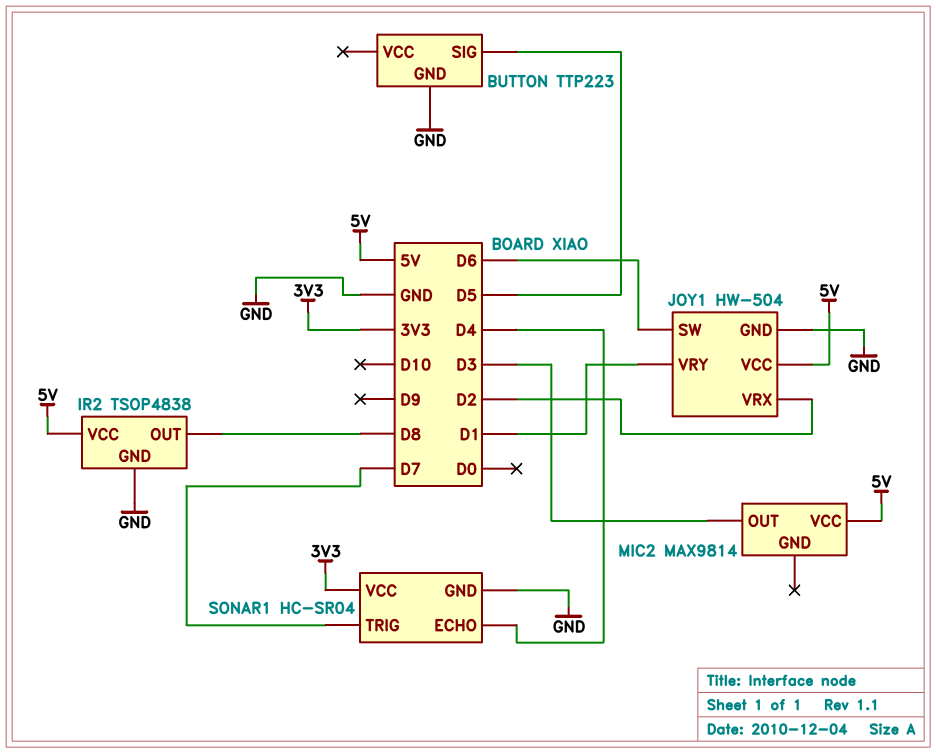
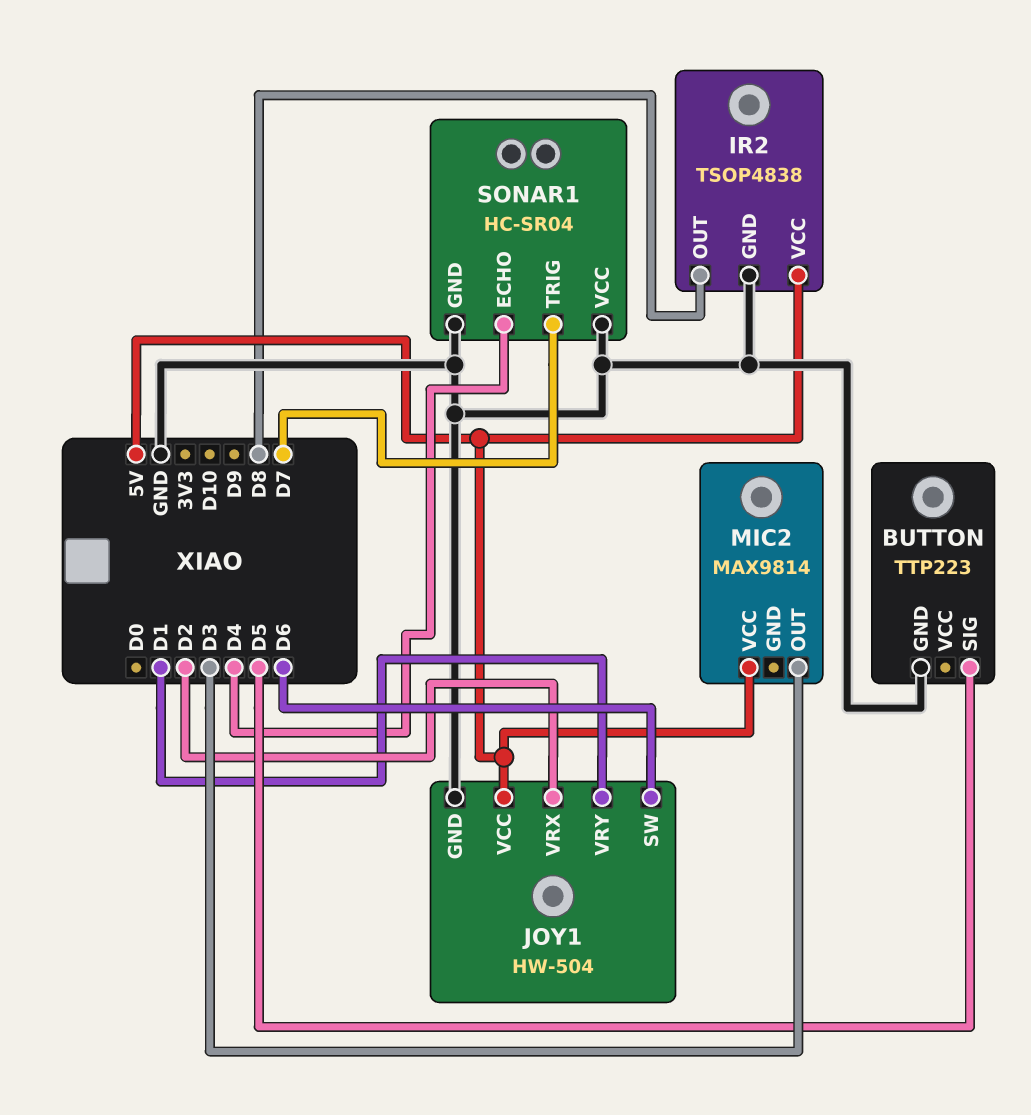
SONAR1 pin VCC: 3V3 -> GND

